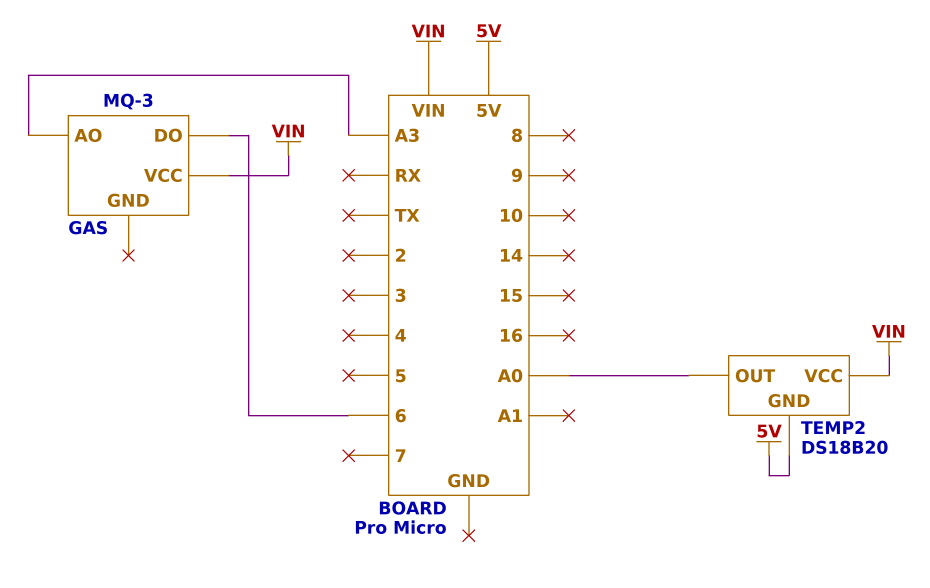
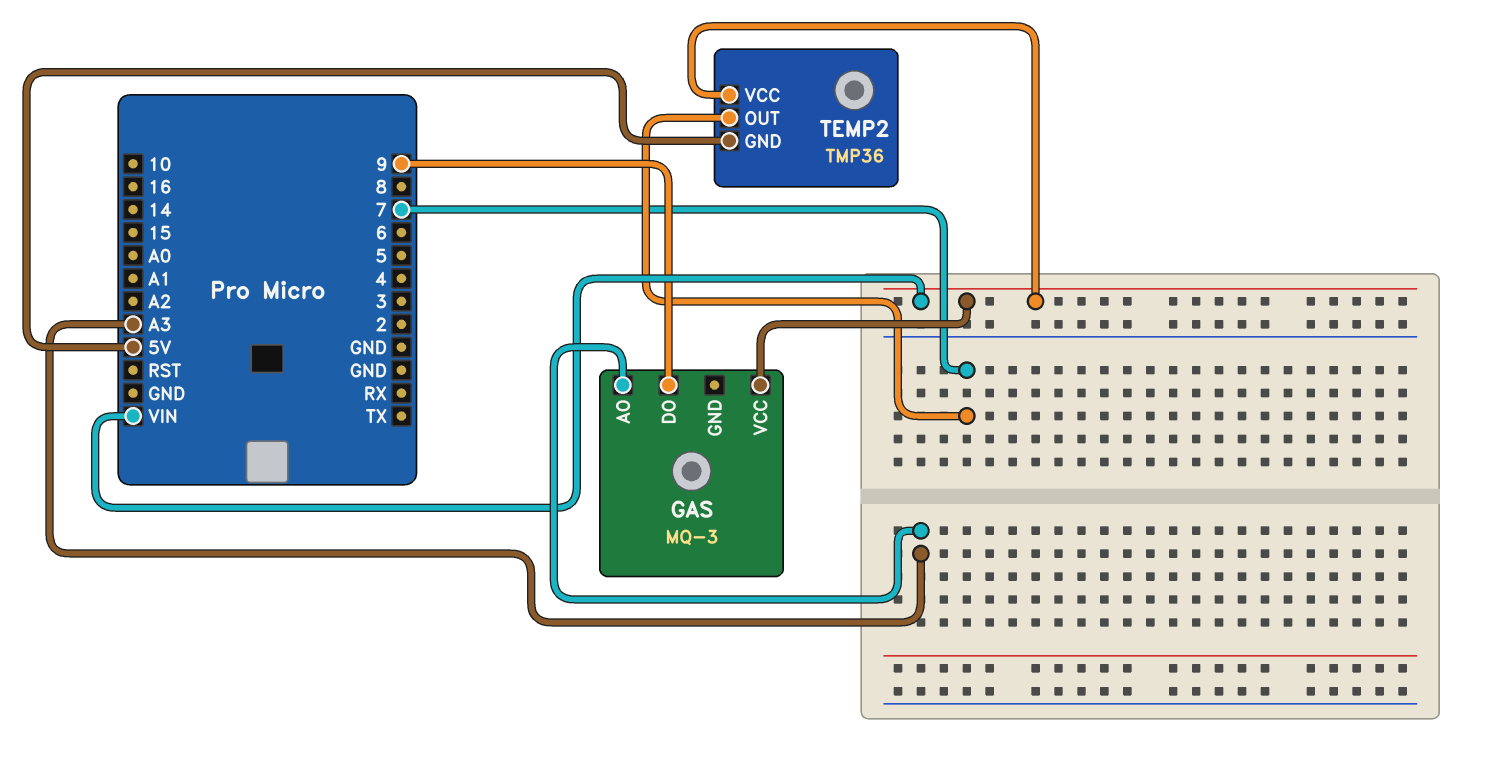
GAS pin DO: 6 -> 9
TEMP2: DS18B20 -> TMP36
TEMP2 pin OUT: A0 -> 7

